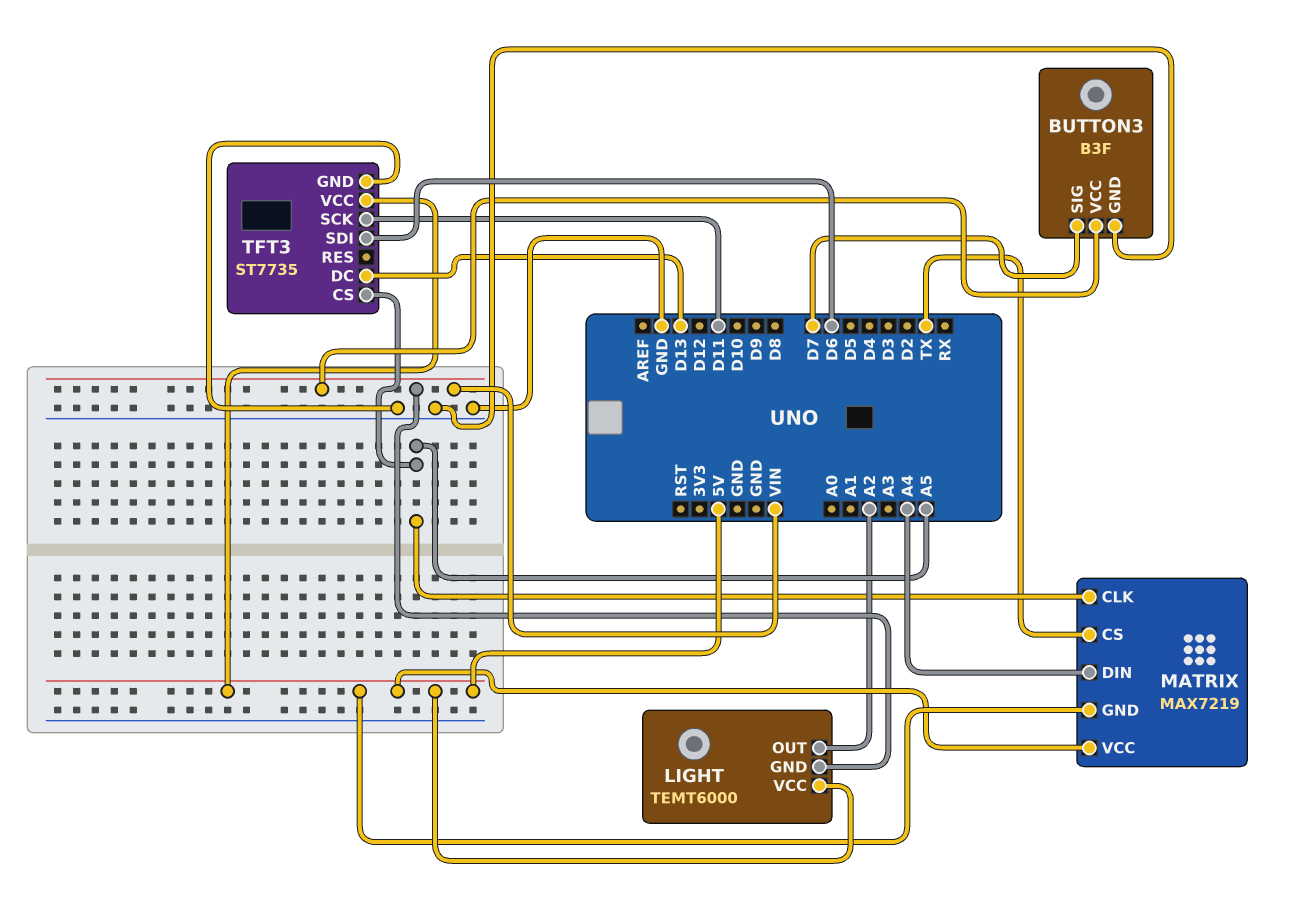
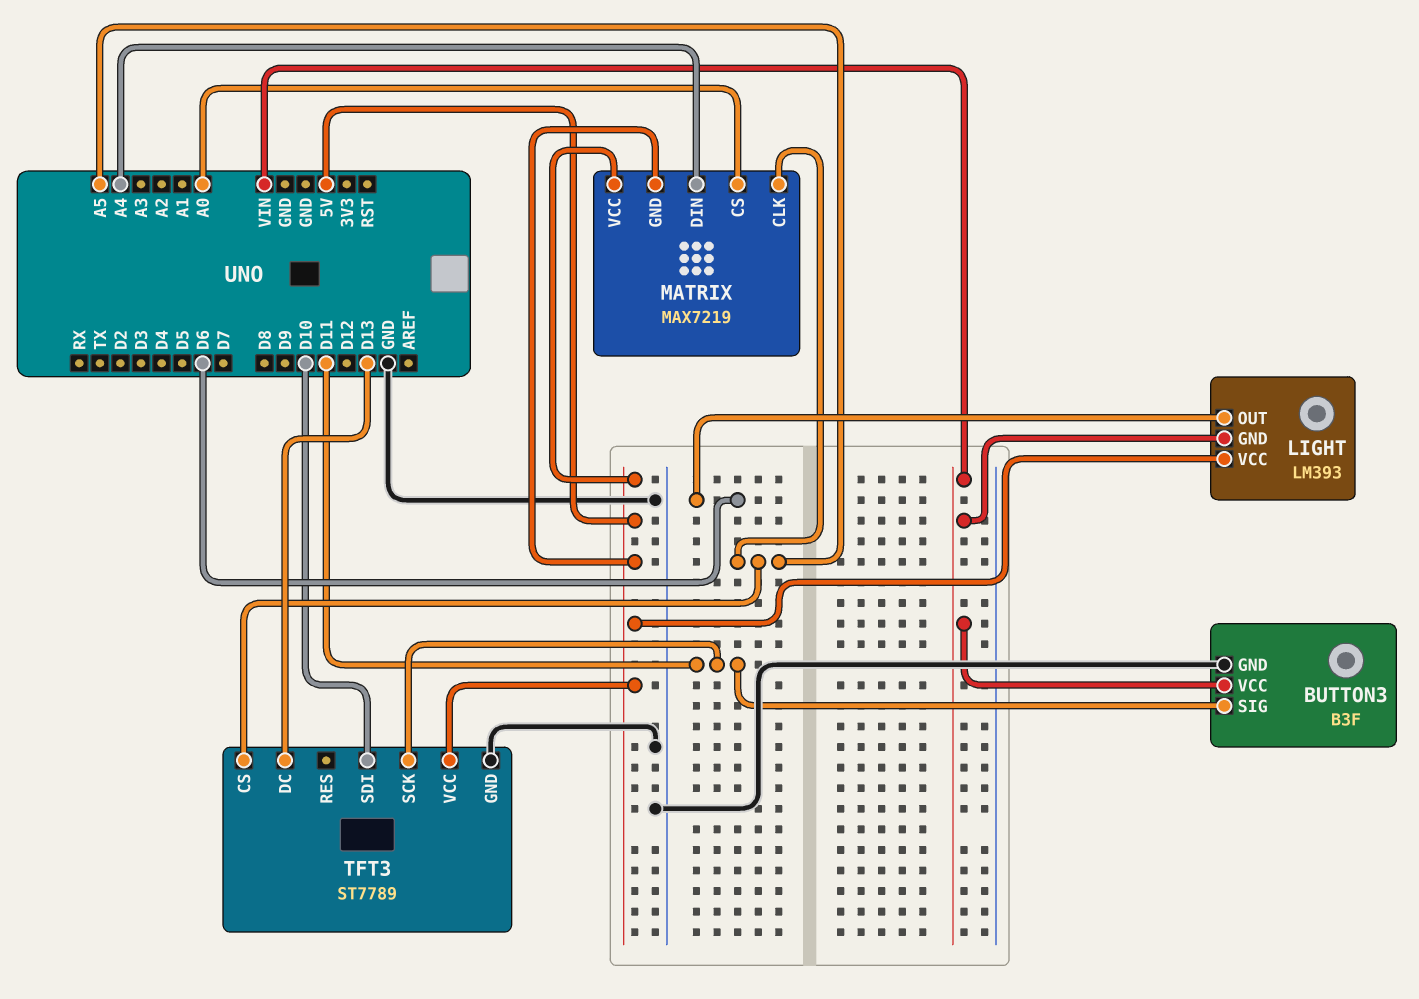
BUTTON3 pin SIG: D7 -> D11
LIGHT: TEMT6000 -> LM393
LIGHT pin OUT: A2 -> D6
MATRIX pin CS: TX -> A0
TFT3: ST7735 -> ST7789
TFT3 pin SDI: D6 -> D10

